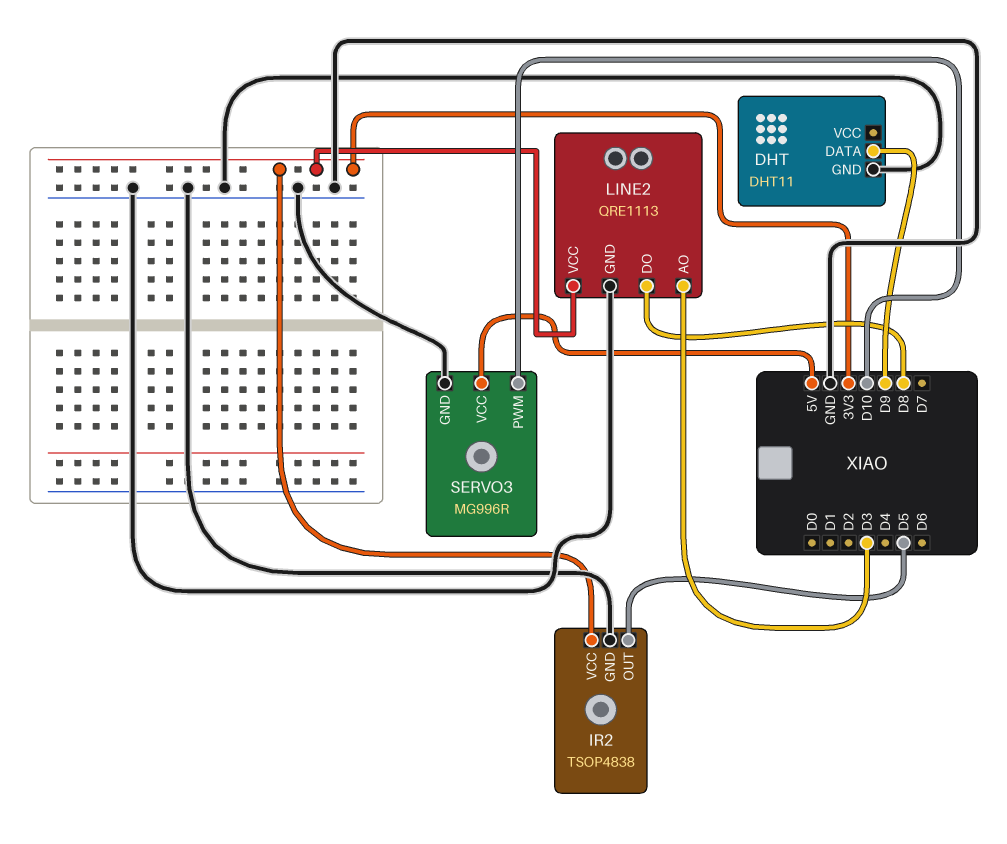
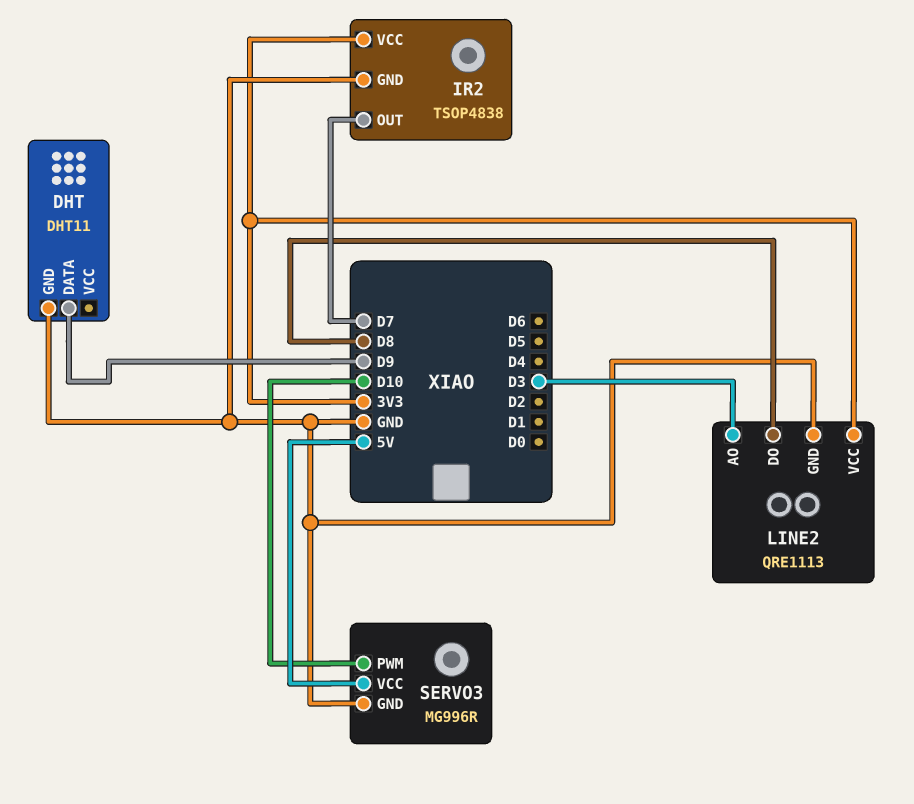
IR2 pin OUT: D5 -> D7

